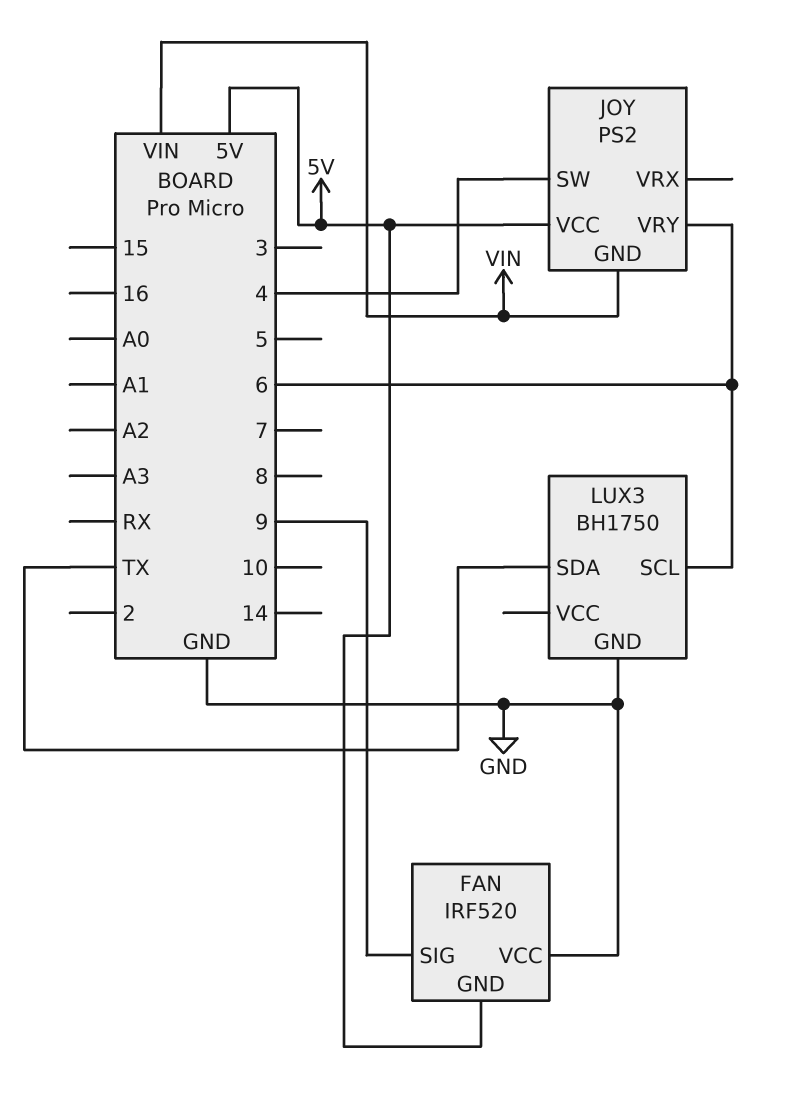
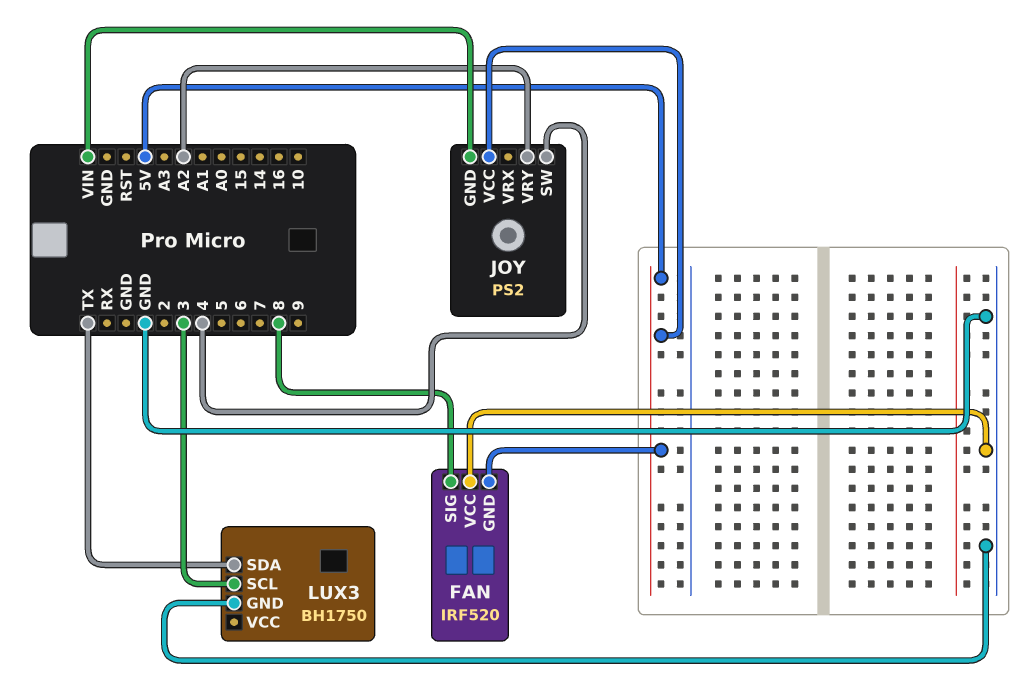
FAN pin SIG: 9 -> 8
JOY pin VRY: 6 -> A2
LUX3 pin SCL: 6 -> 3

